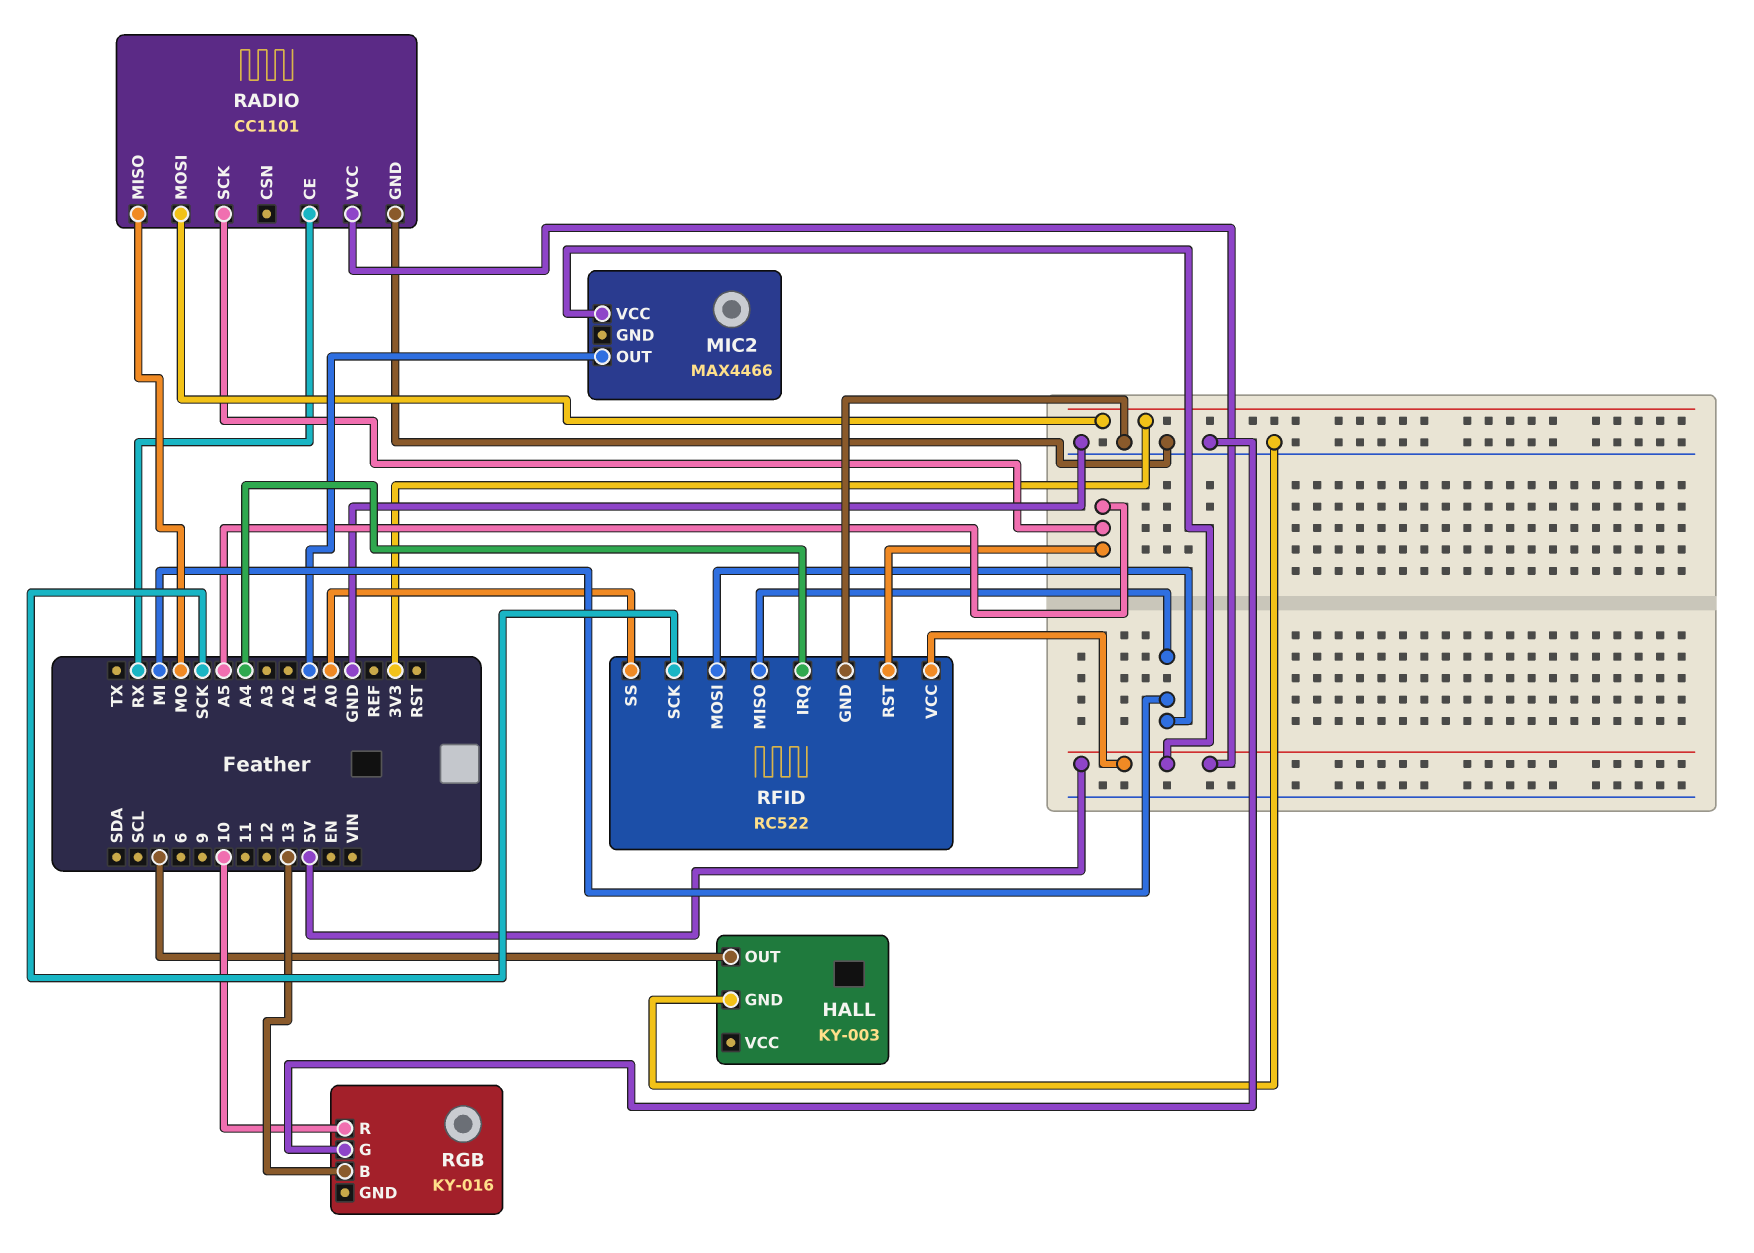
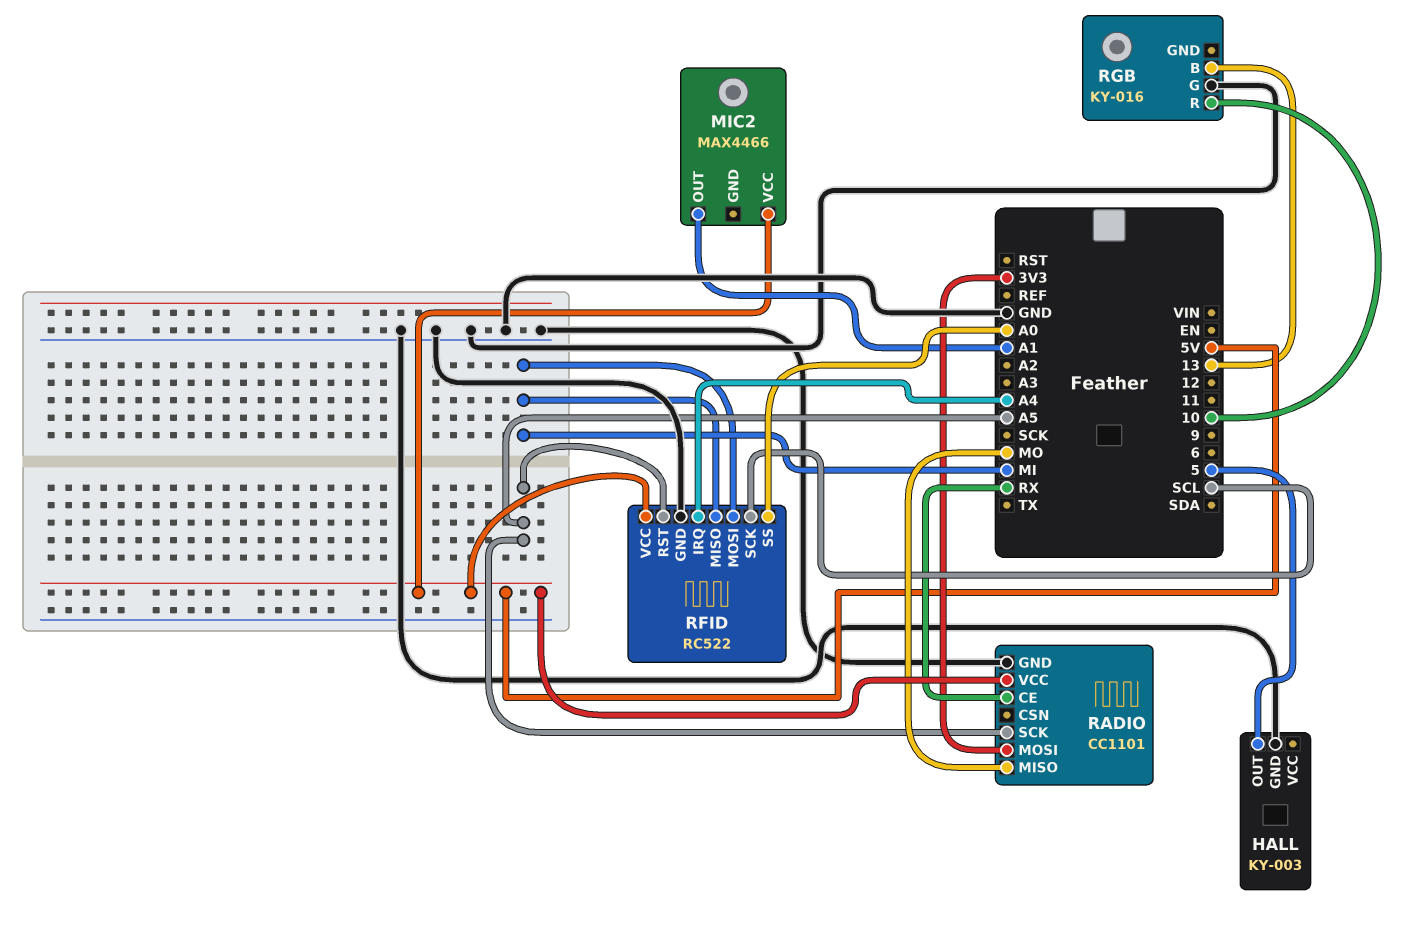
RFID pin SCK: SCK -> SCL

